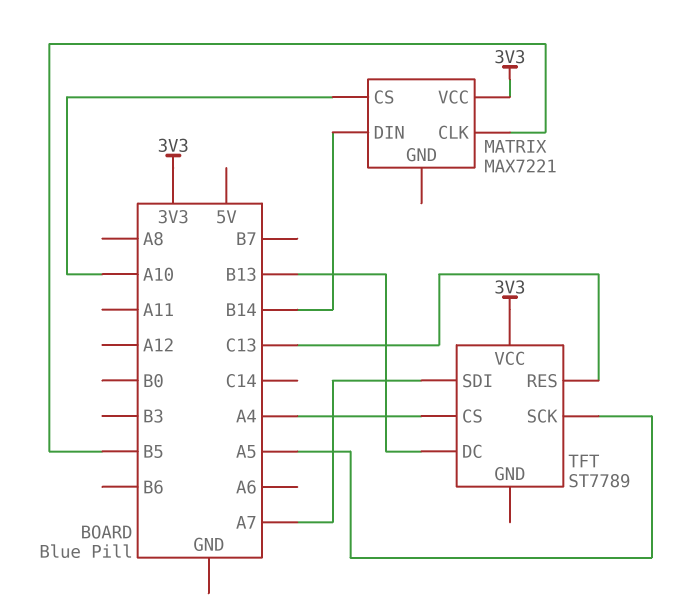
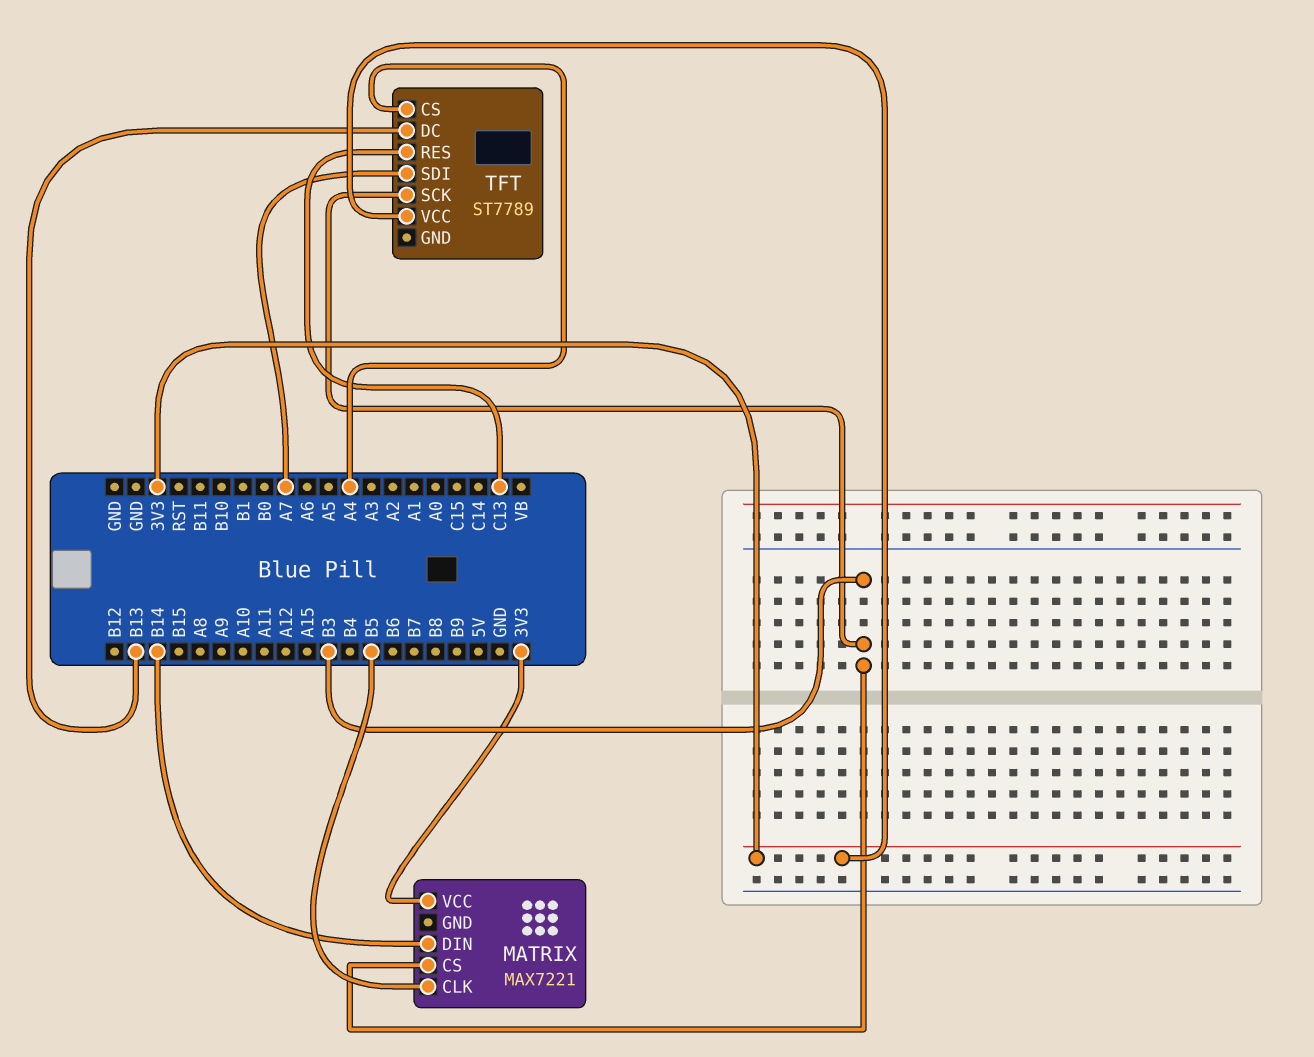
MATRIX pin CS: A10 -> B3
TFT pin SCK: A5 -> B3

